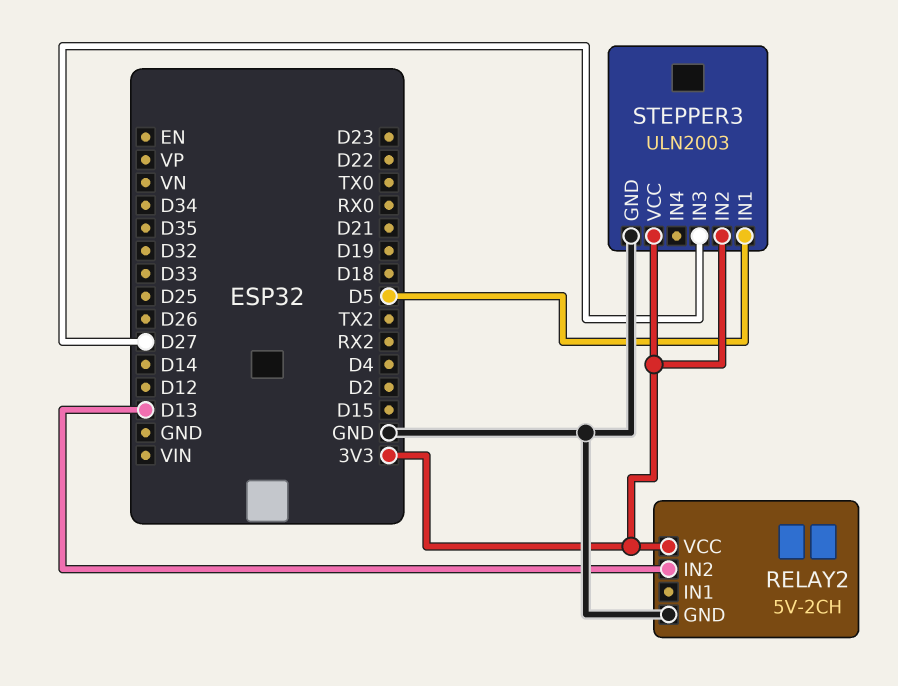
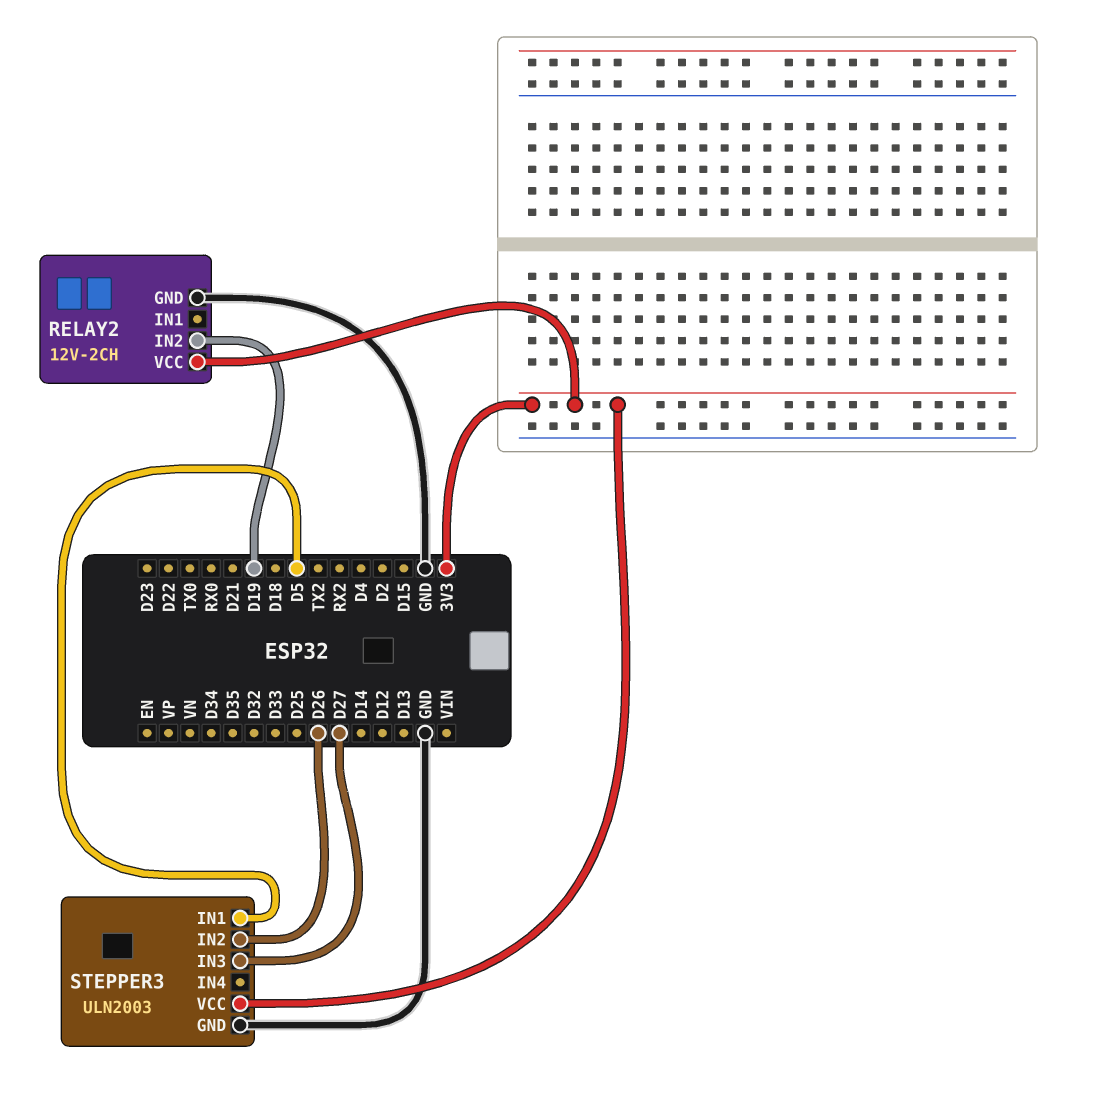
RELAY2: 5V-2CH -> 12V-2CH
RELAY2 pin IN2: D13 -> D19
STEPPER3 pin IN2: 3V3 -> D26

